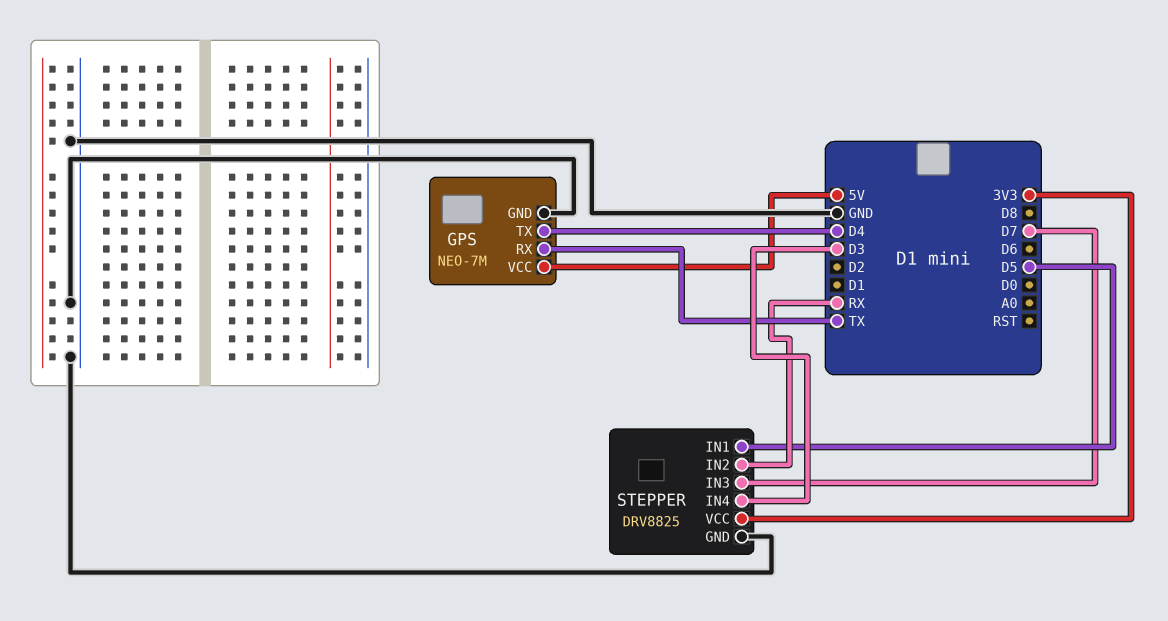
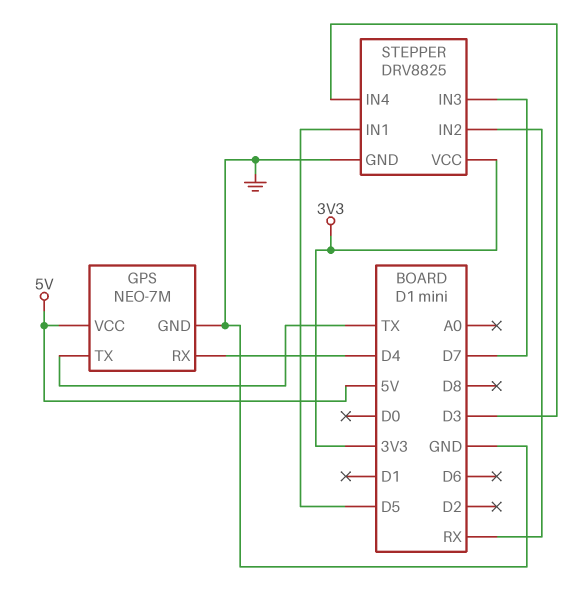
GPS pin RX: TX -> D4
GPS pin TX: D4 -> TX

